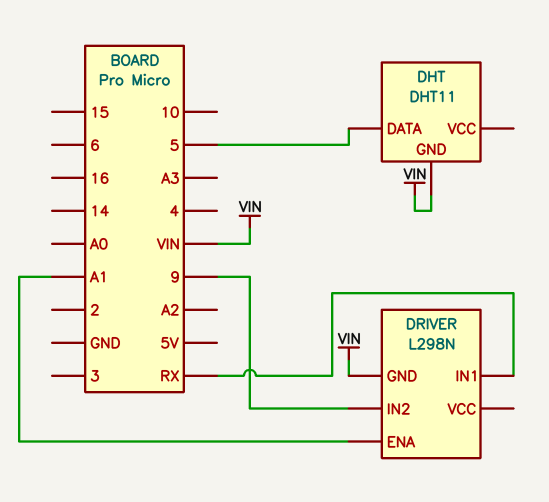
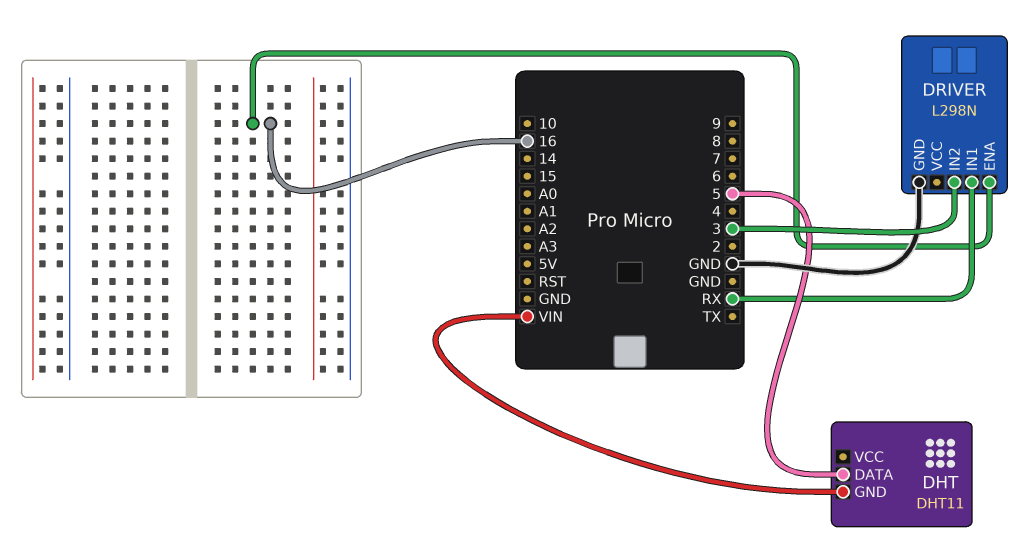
DRIVER pin ENA: A1 -> 16
DRIVER pin GND: VIN -> GND
DRIVER pin IN2: 9 -> 3

